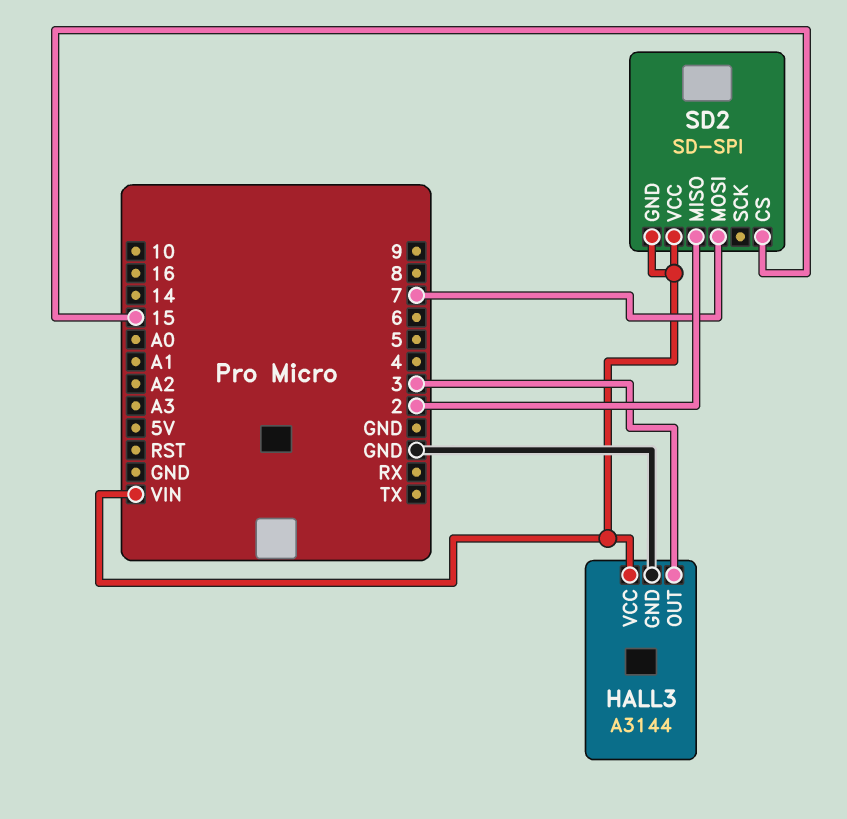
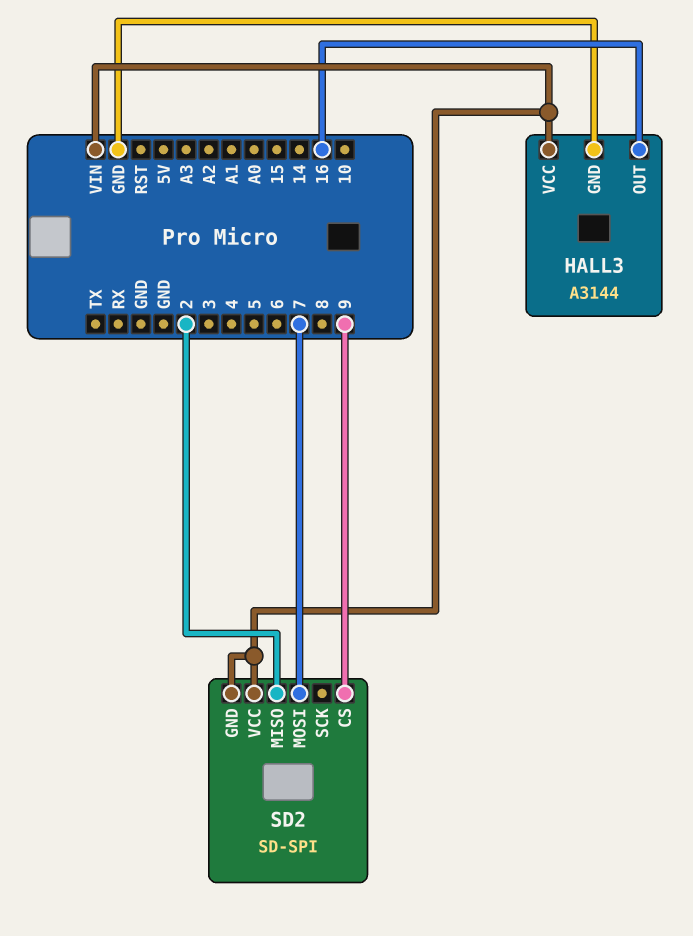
HALL3 pin OUT: 3 -> 16
SD2 pin CS: 15 -> 9

